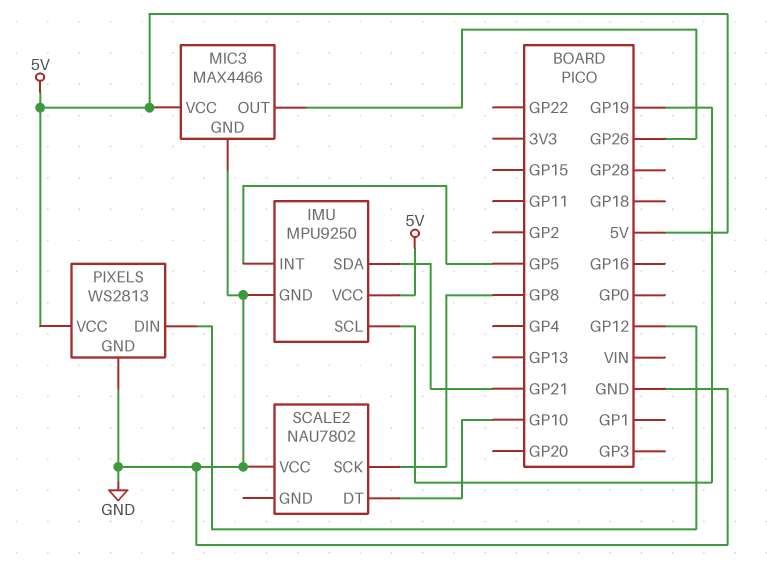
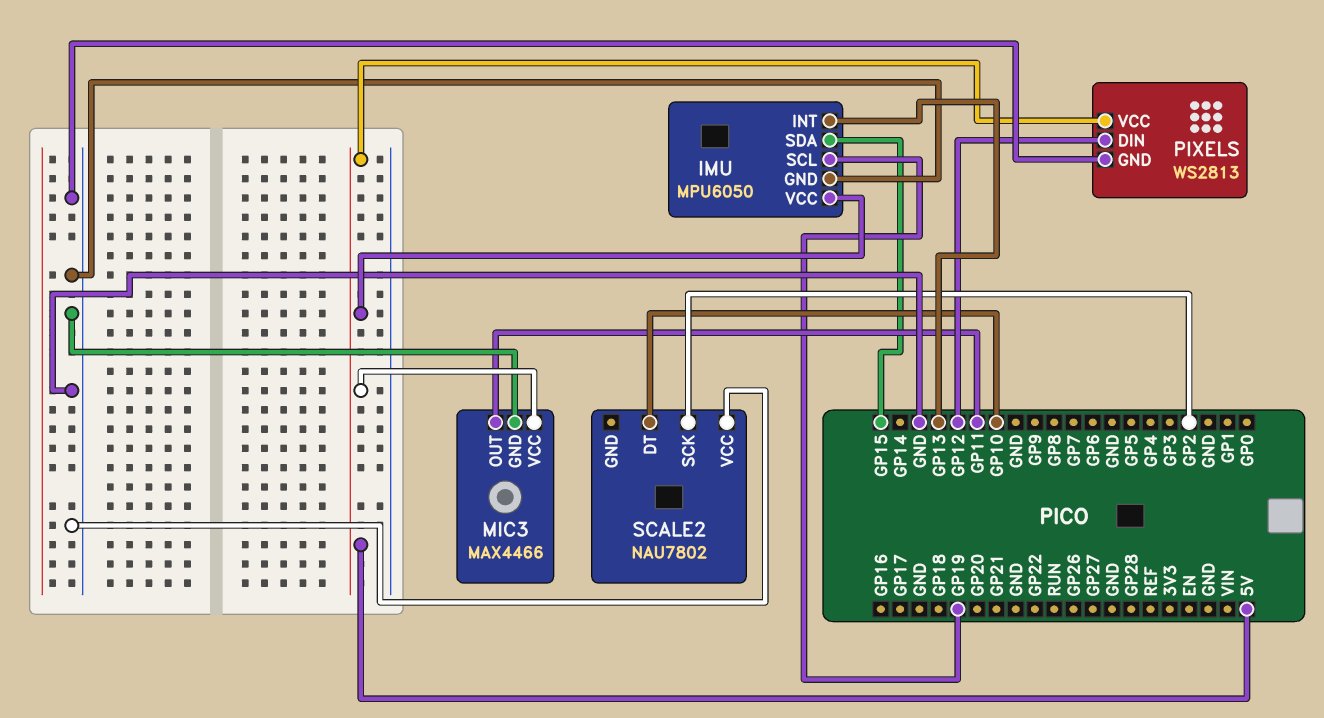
IMU: MPU9250 -> MPU6050
IMU pin INT: GP5 -> GP13
IMU pin SDA: GP21 -> GP15
MIC3 pin OUT: GP26 -> GP11
SCALE2 pin SCK: GP8 -> GP2

